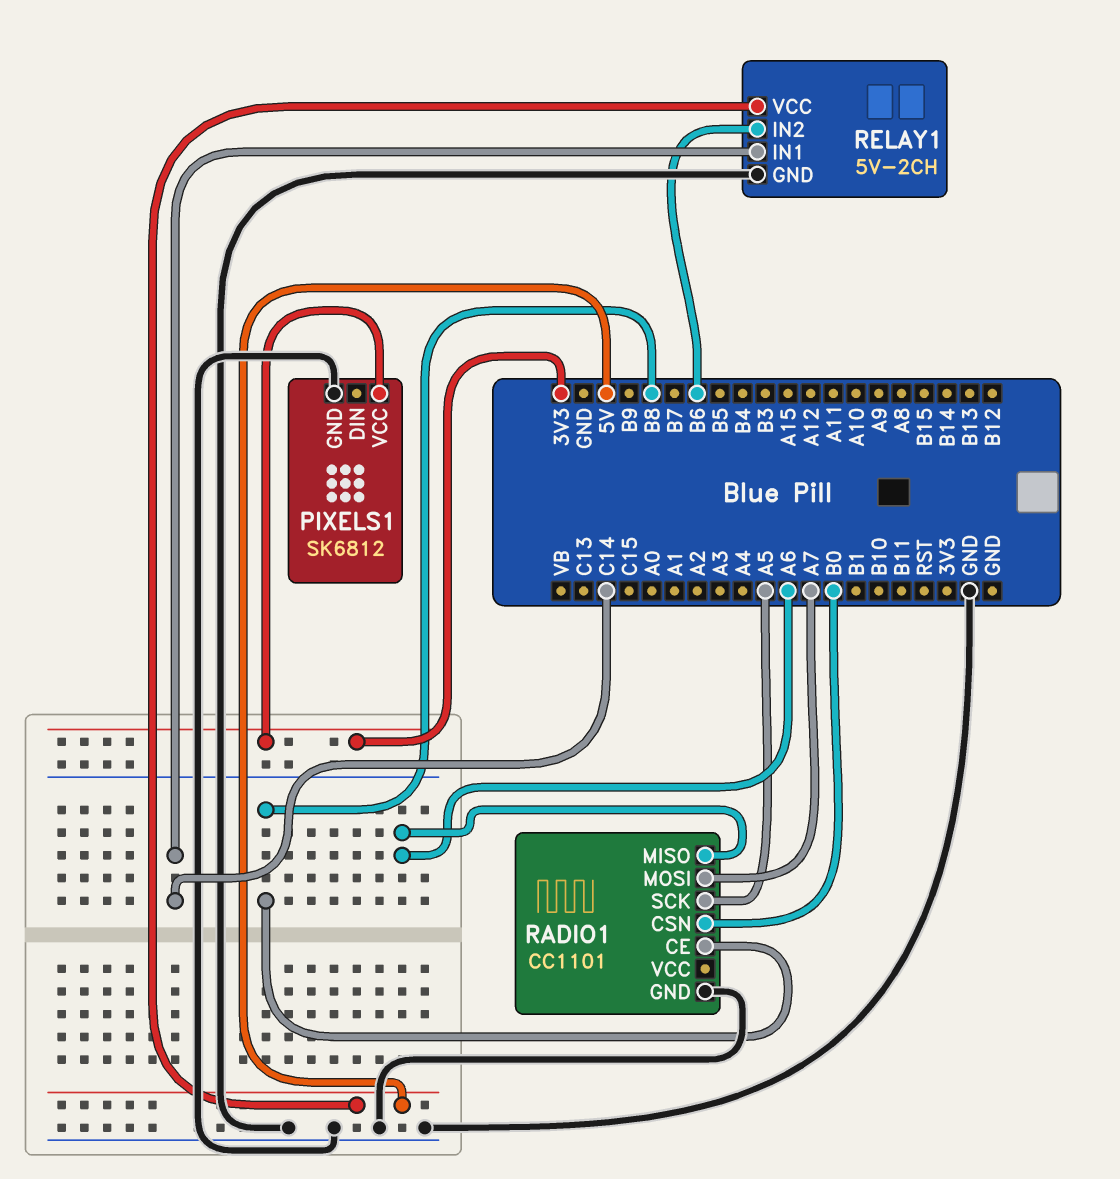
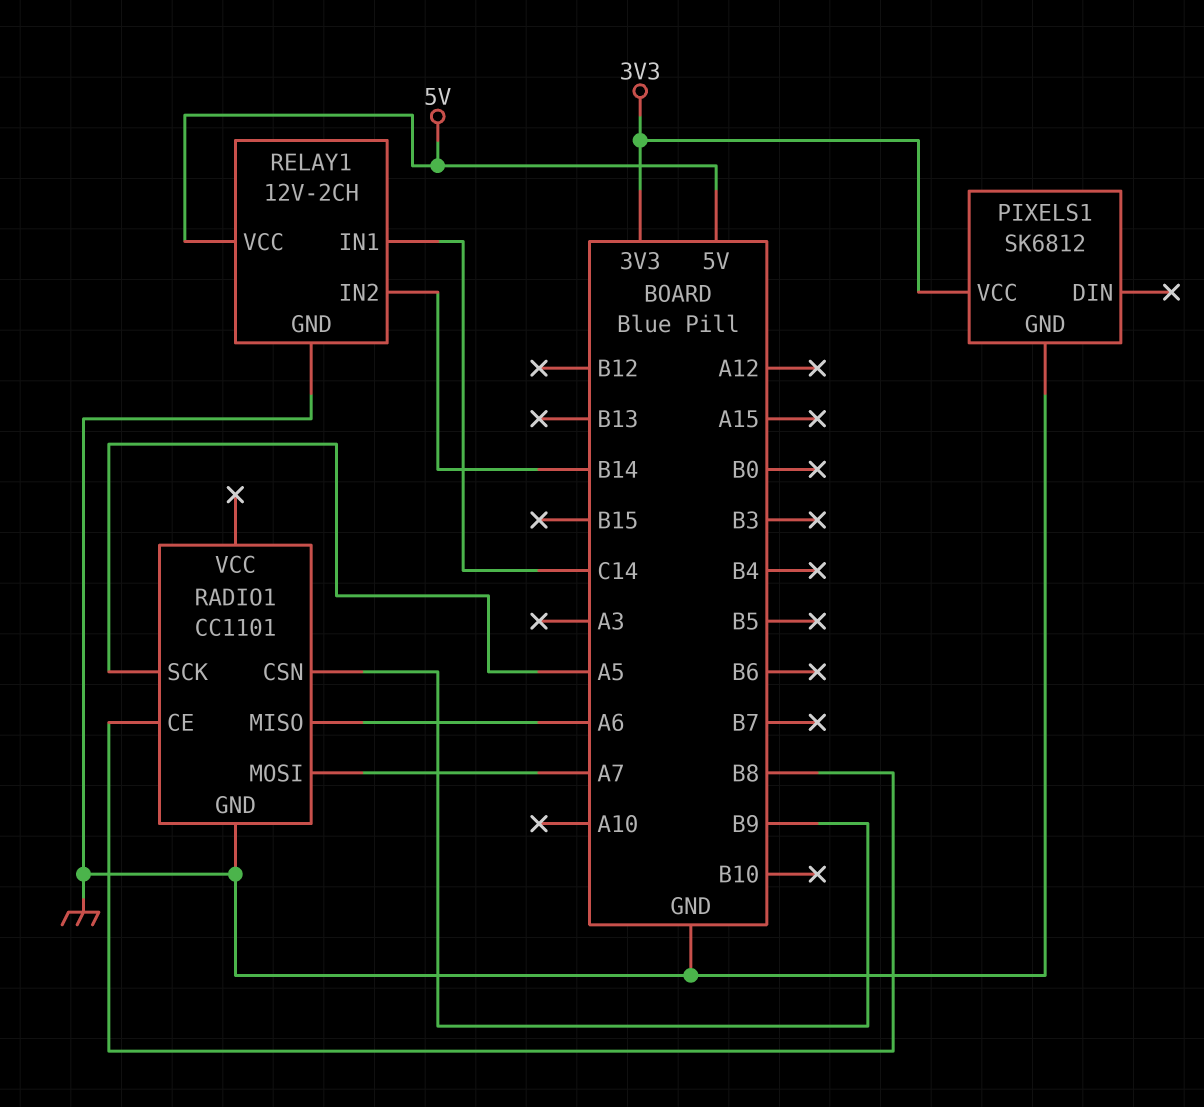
RADIO1 pin CSN: B0 -> B9
RELAY1: 5V-2CH -> 12V-2CH
RELAY1 pin IN2: B6 -> B14

